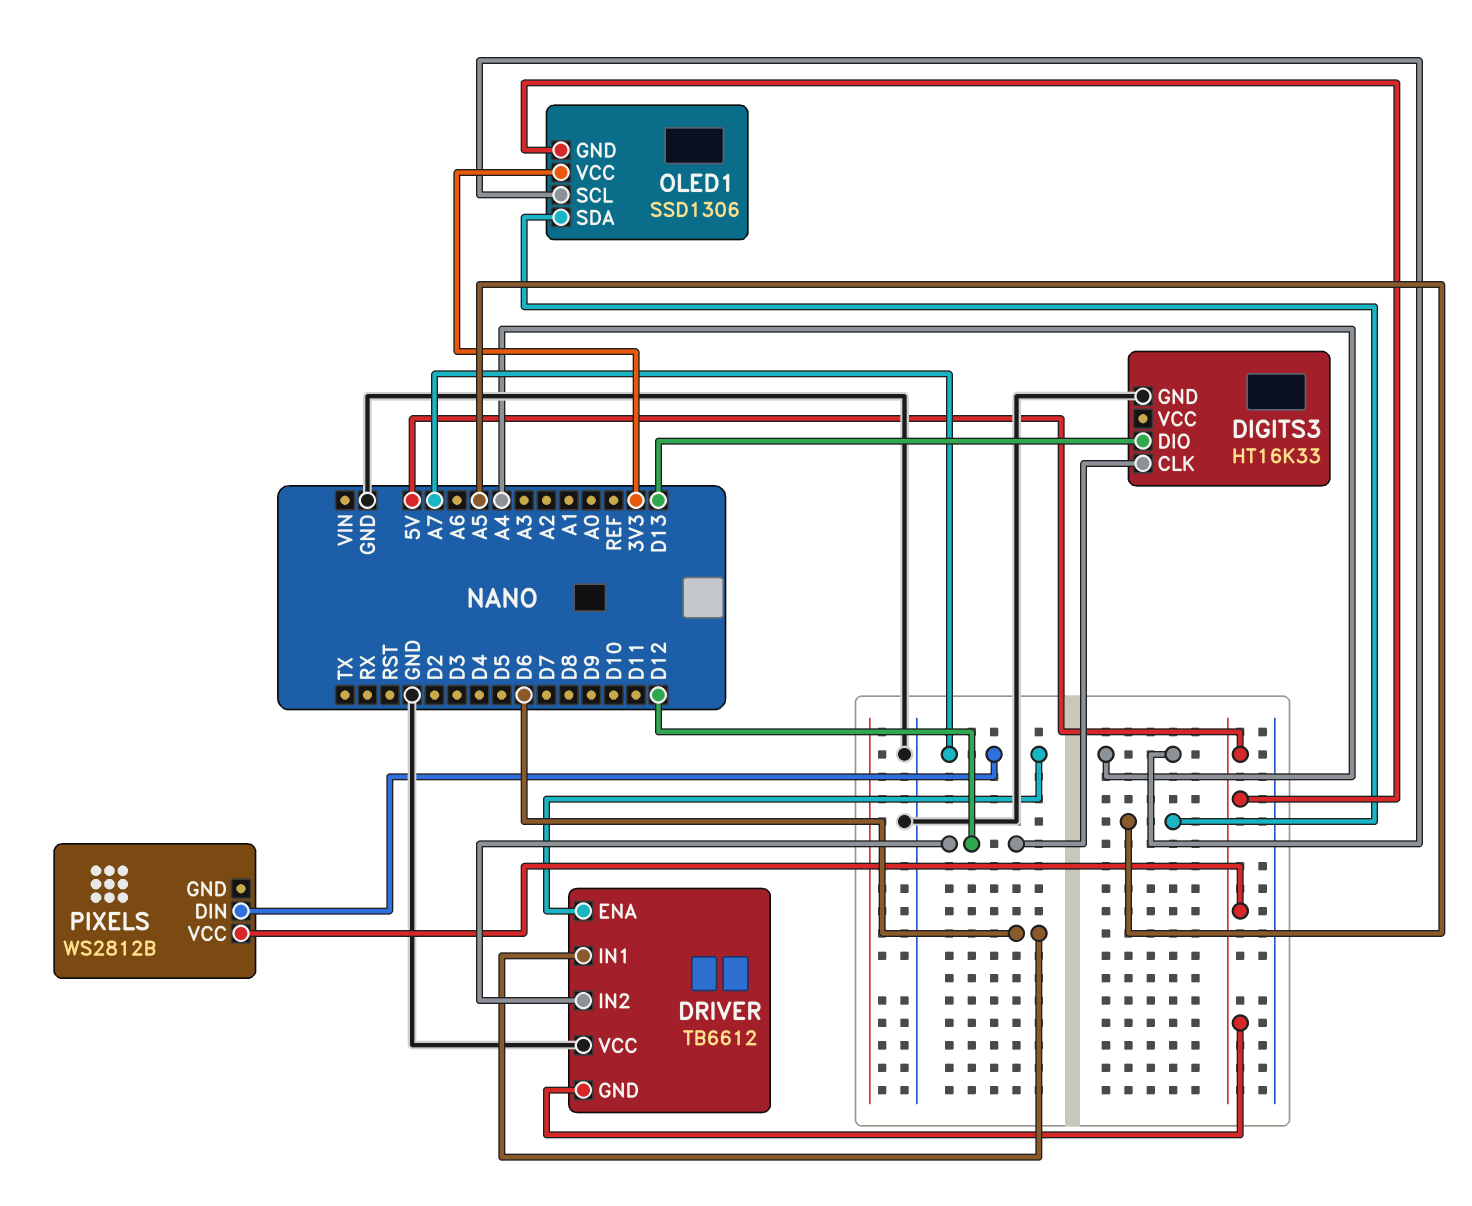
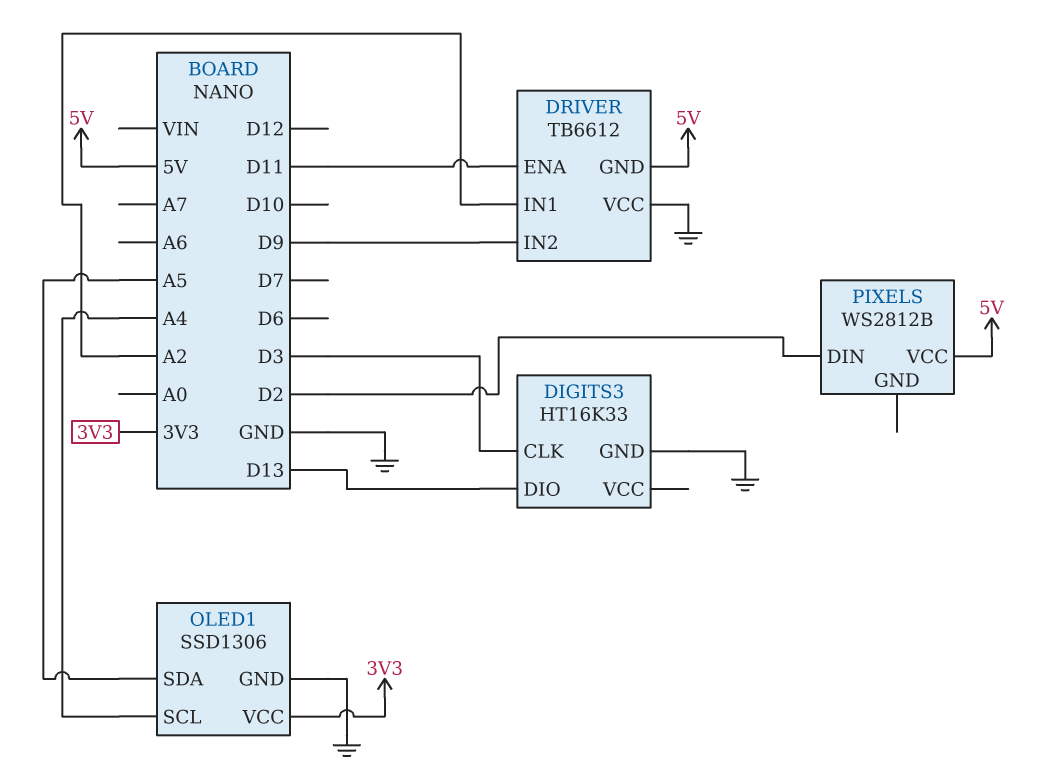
DIGITS3 pin CLK: D12 -> D3
DRIVER pin ENA: A7 -> D11
DRIVER pin IN1: D6 -> A2
DRIVER pin IN2: D12 -> D9
OLED1 pin GND: 5V -> GND
PIXELS pin DIN: A7 -> D2

